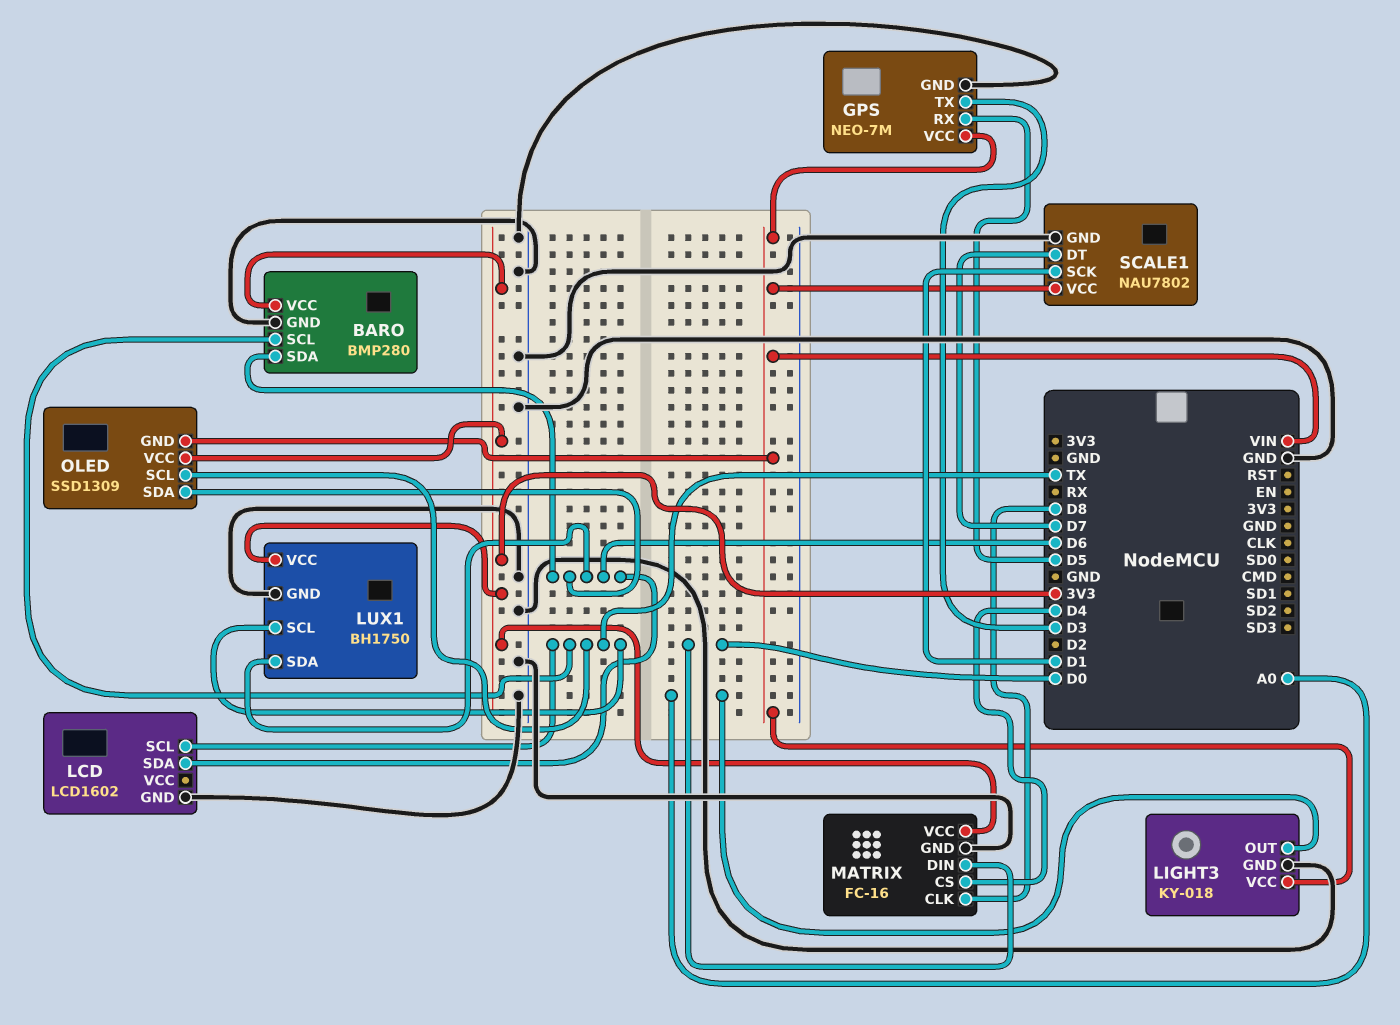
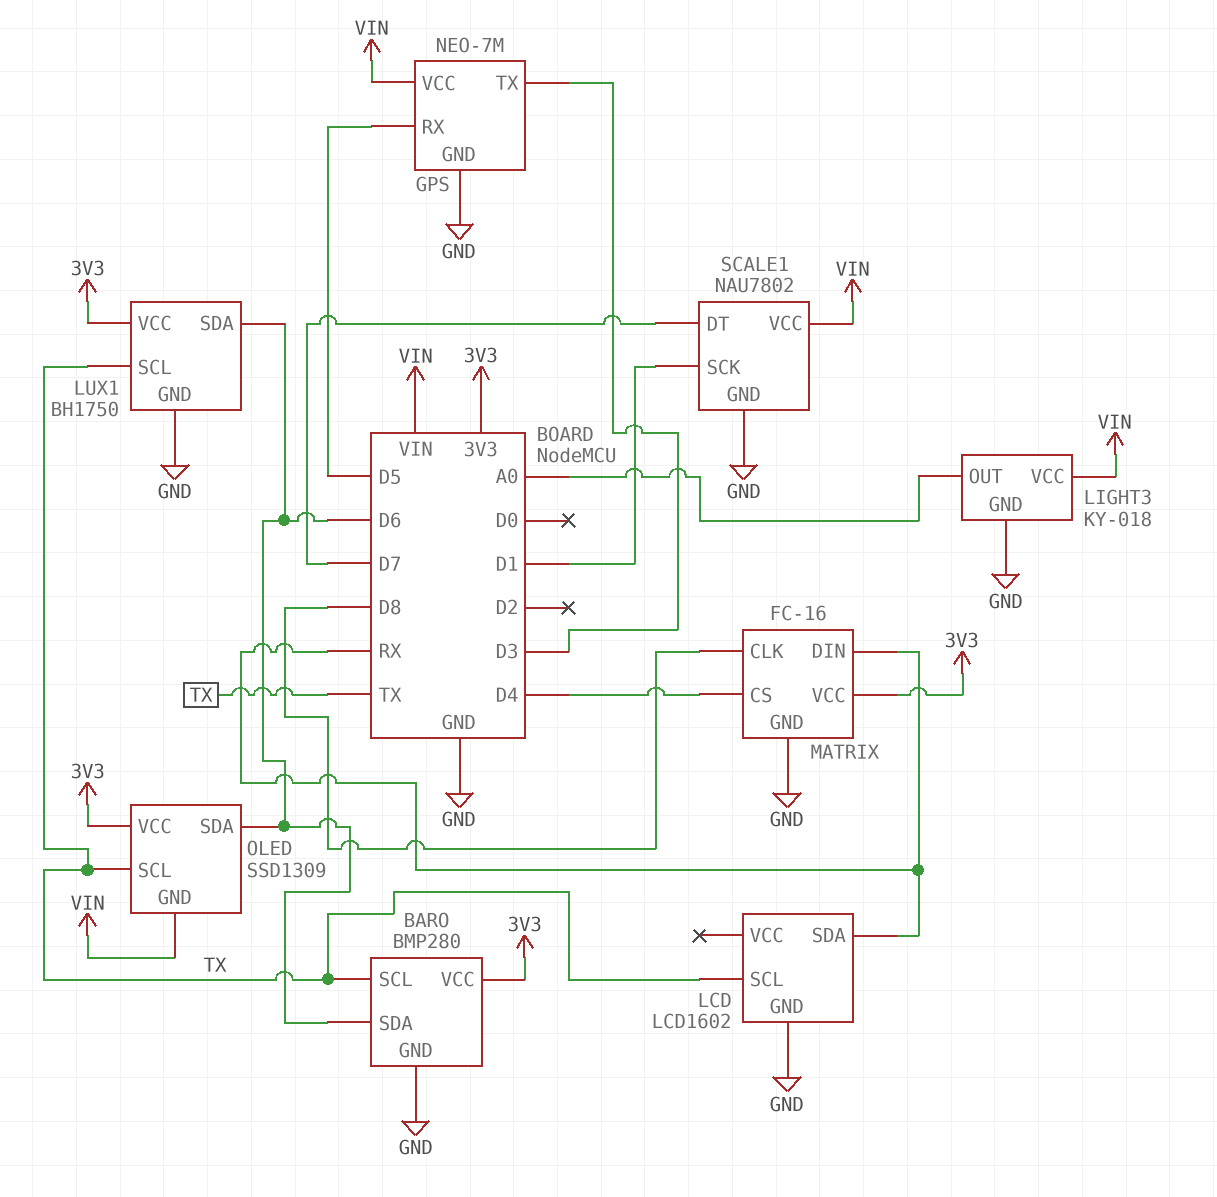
LCD pin SDA: D6 -> RX
MATRIX pin DIN: D0 -> RX

